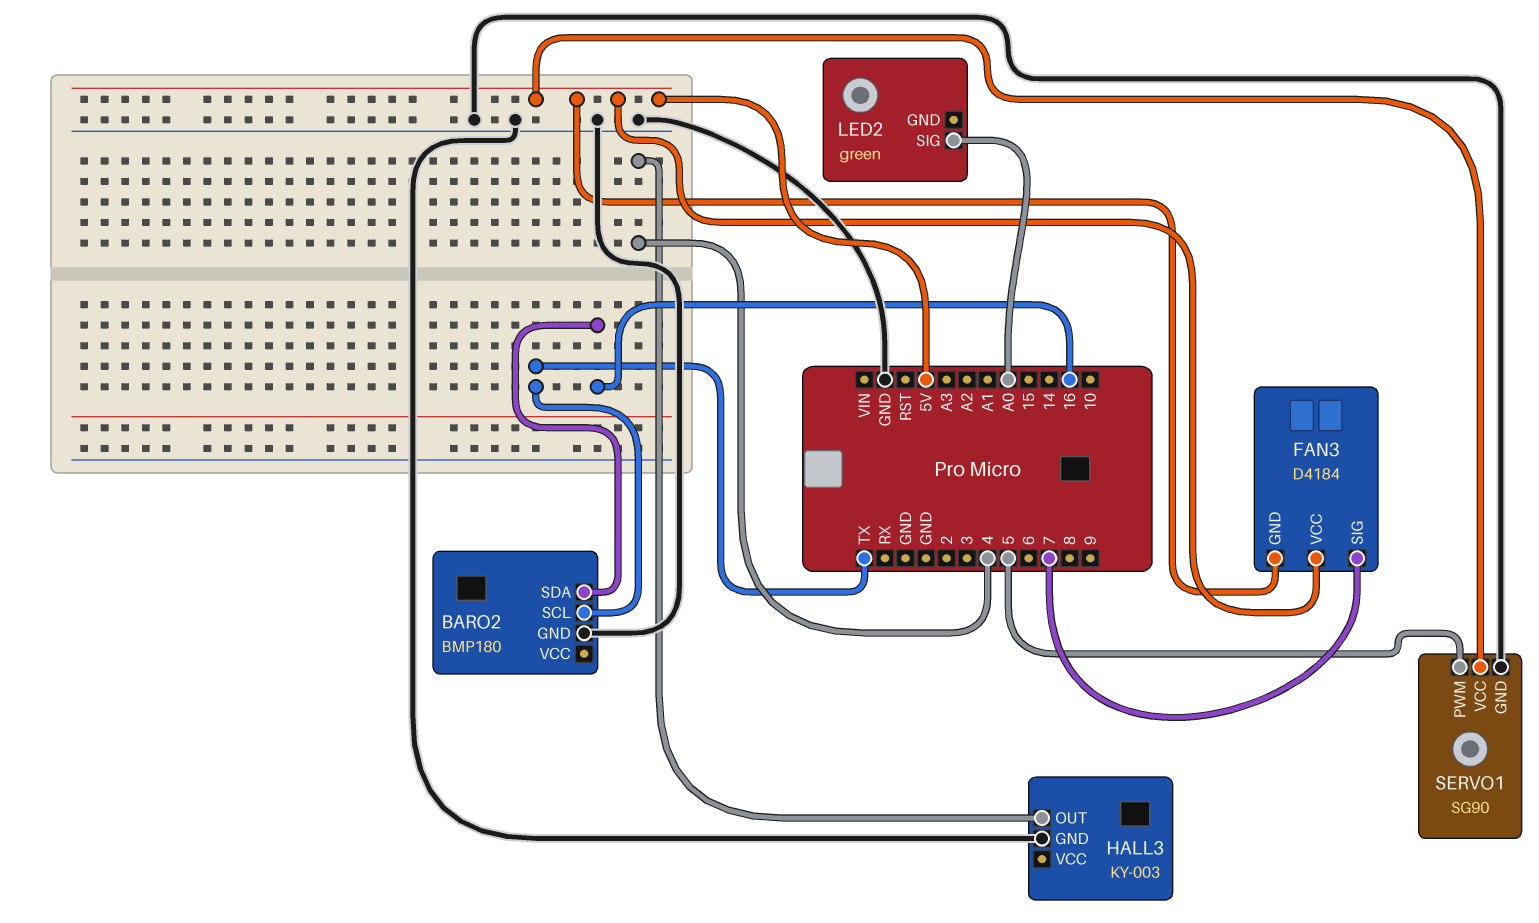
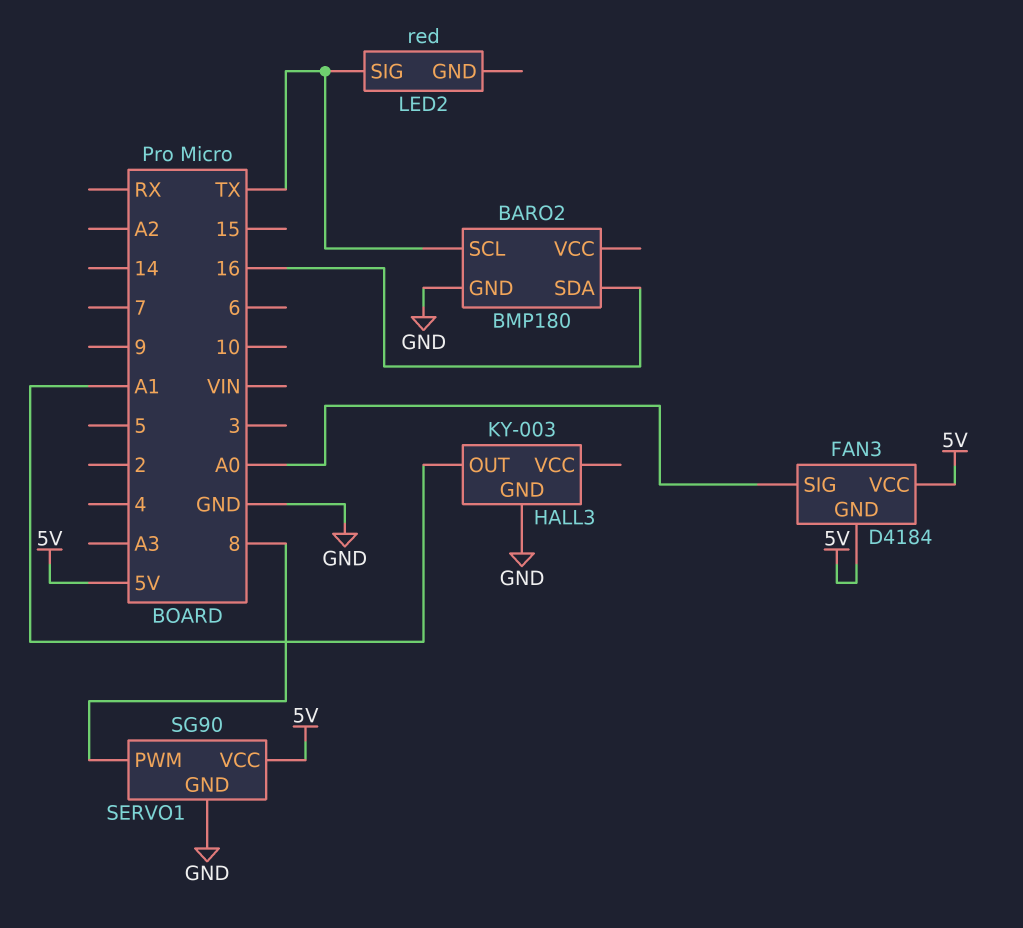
FAN3 pin SIG: 7 -> A0
HALL3 pin OUT: 4 -> A1
LED2: green -> red
LED2 pin SIG: A0 -> TX
SERVO1 pin PWM: 5 -> 8

